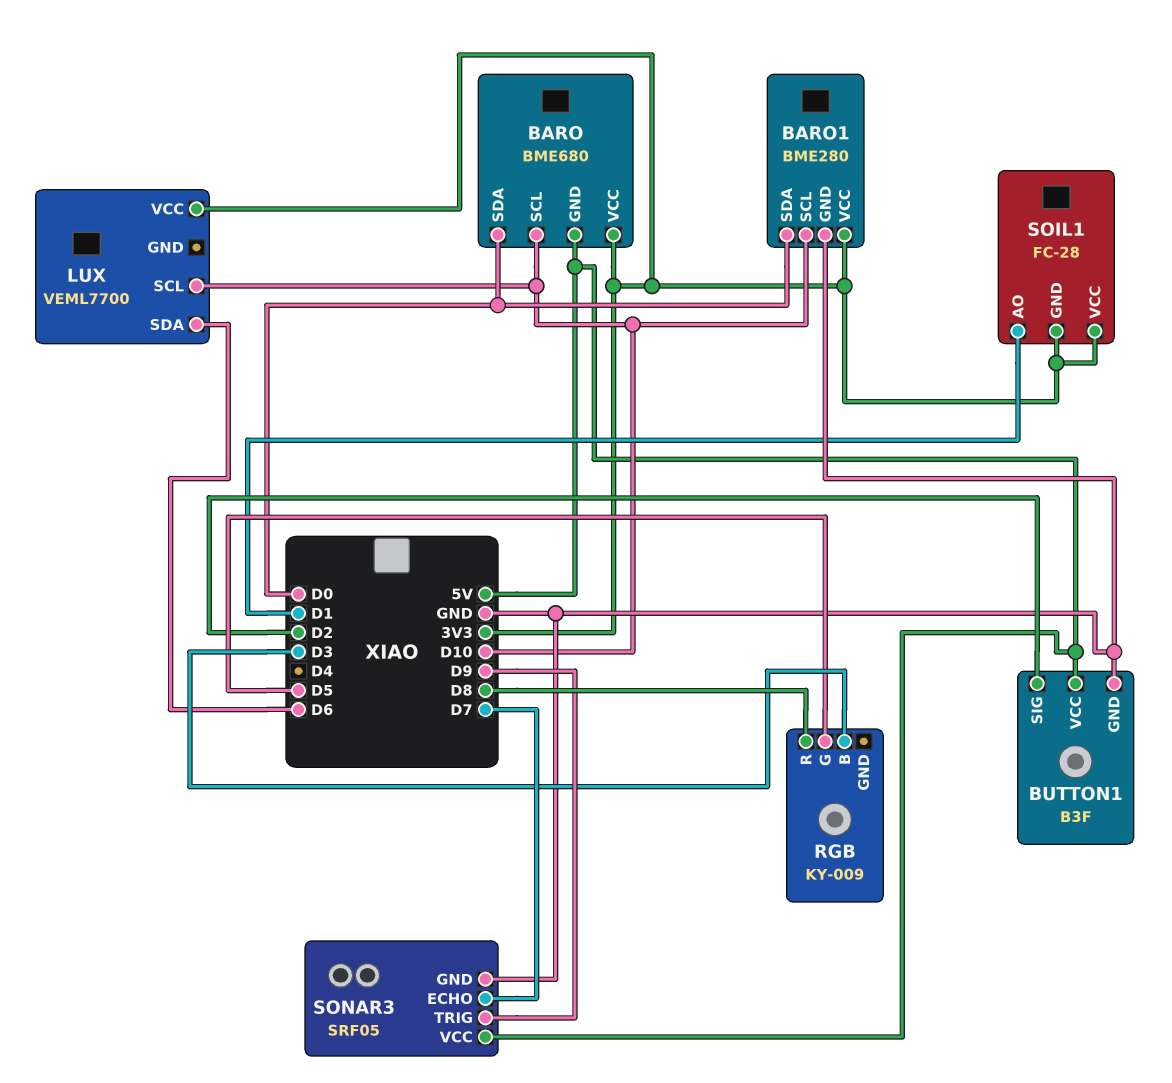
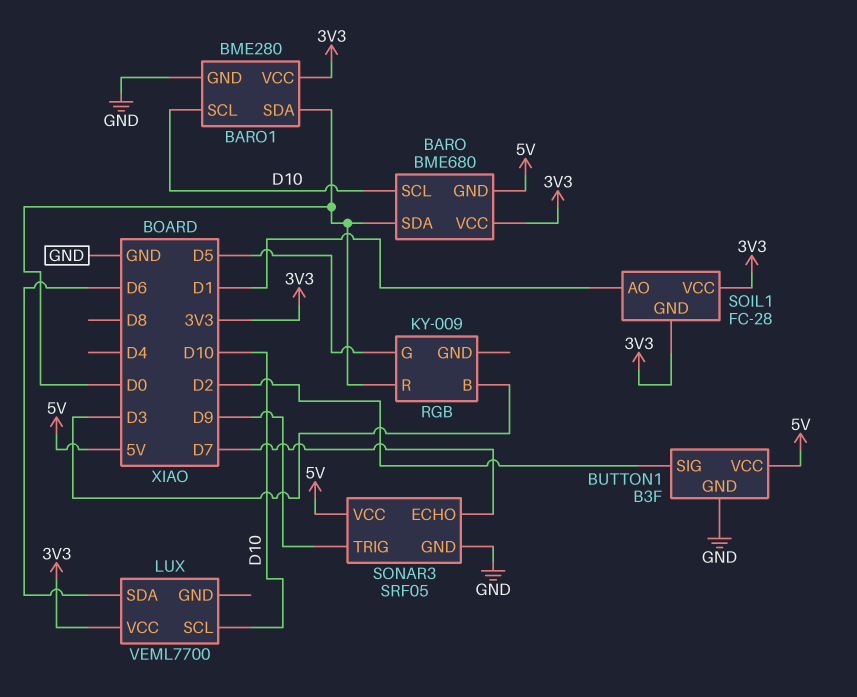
RGB pin R: D8 -> D0

